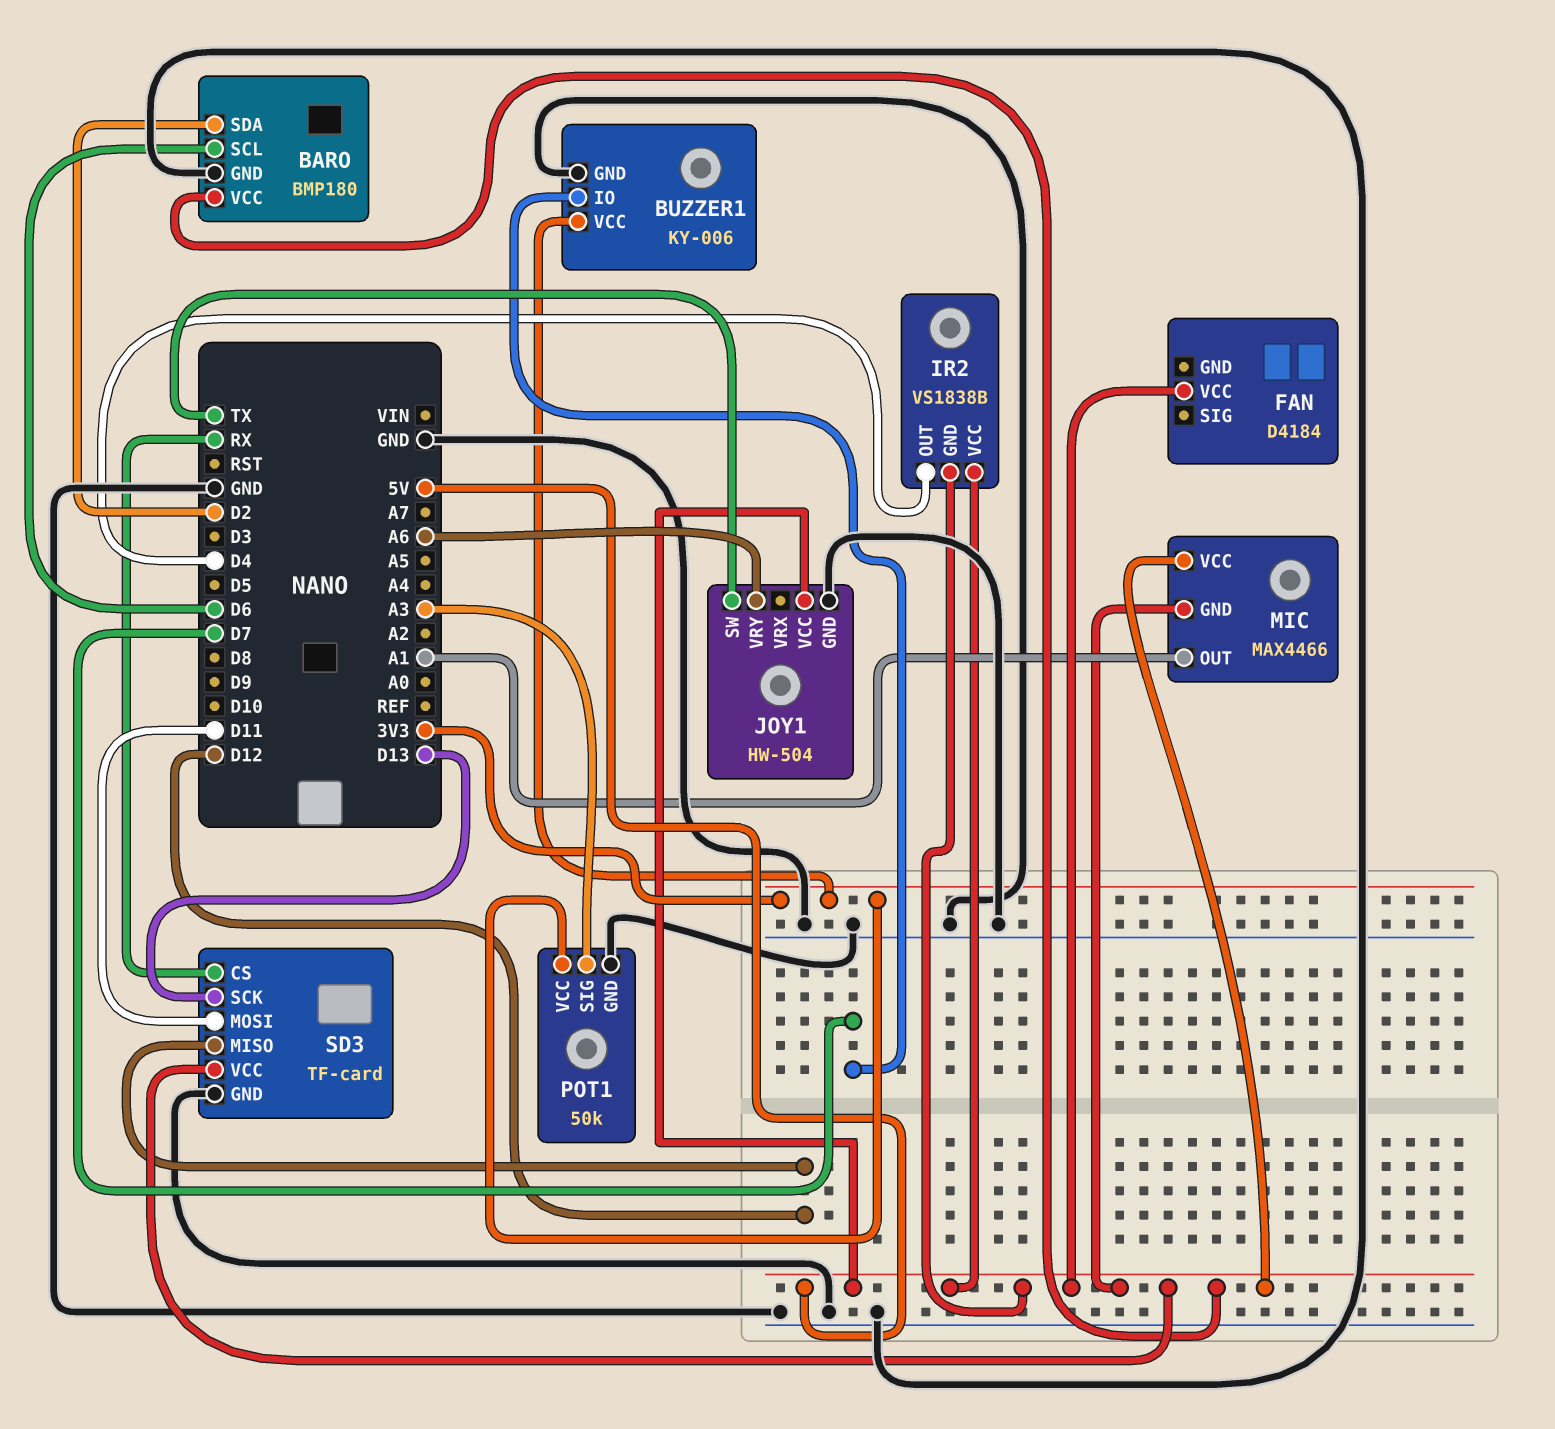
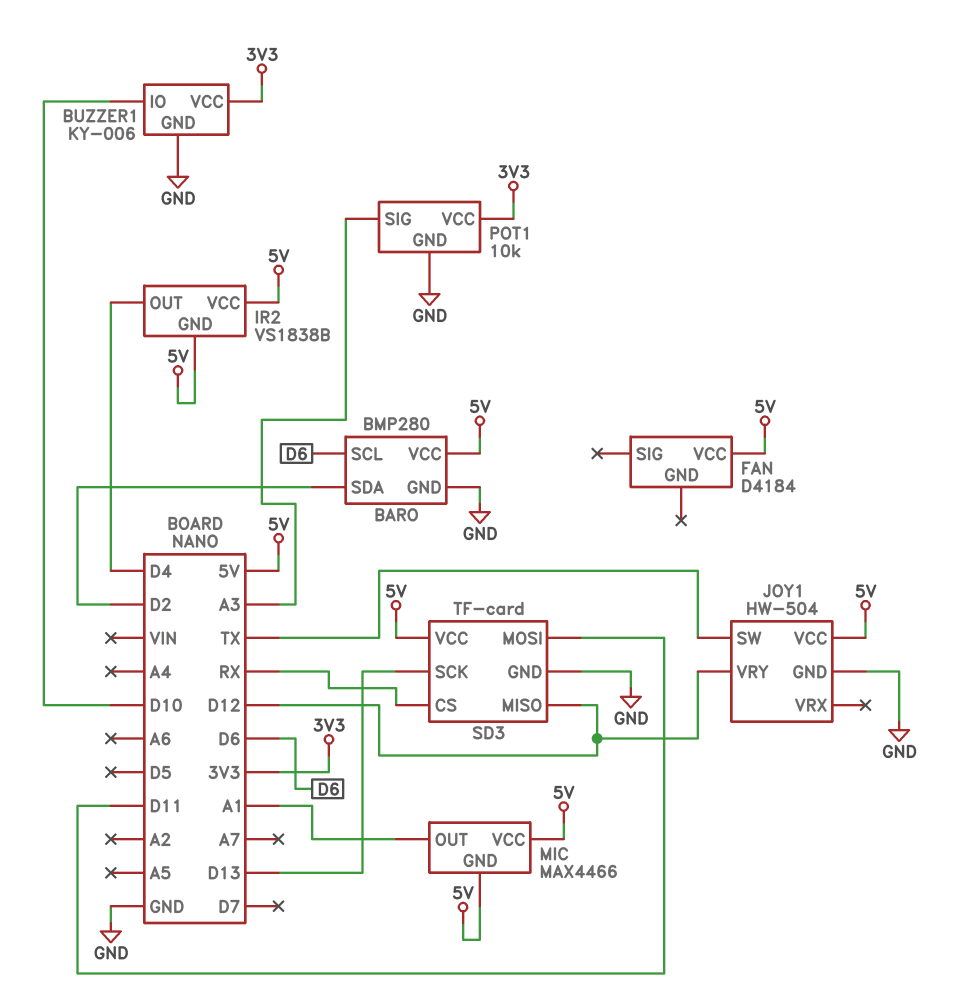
BARO: BMP180 -> BMP280
BUZZER1 pin IO: D7 -> D10
JOY1 pin VRY: A6 -> D12
POT1: 50k -> 10k

